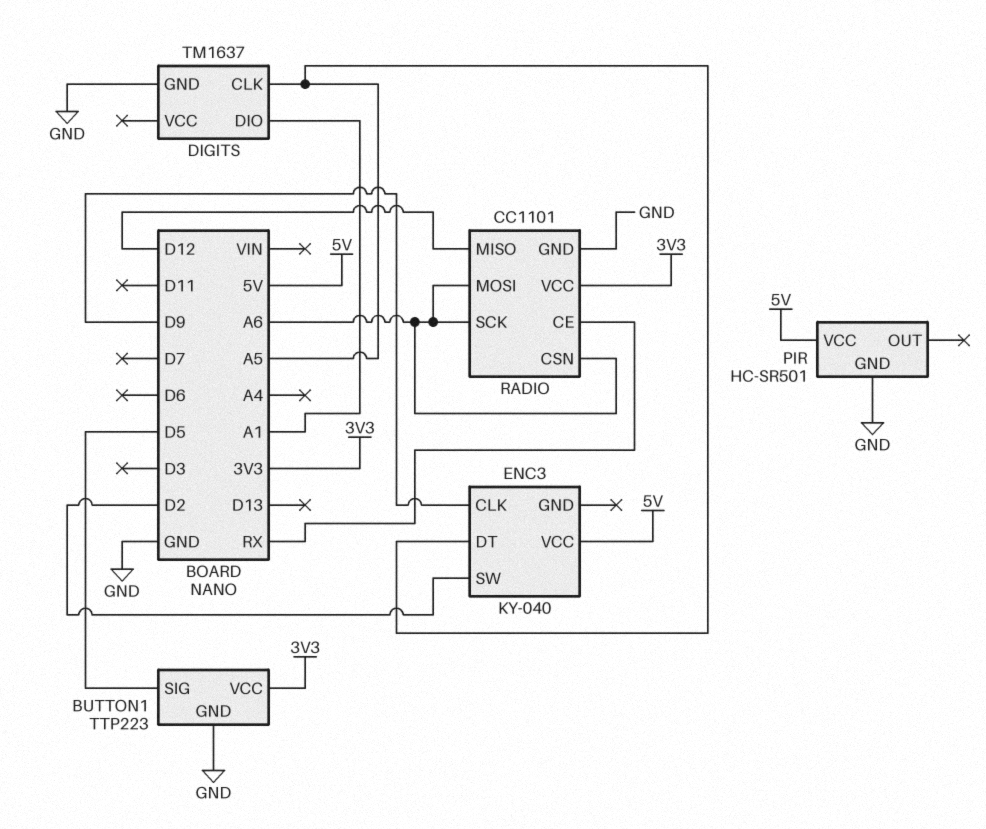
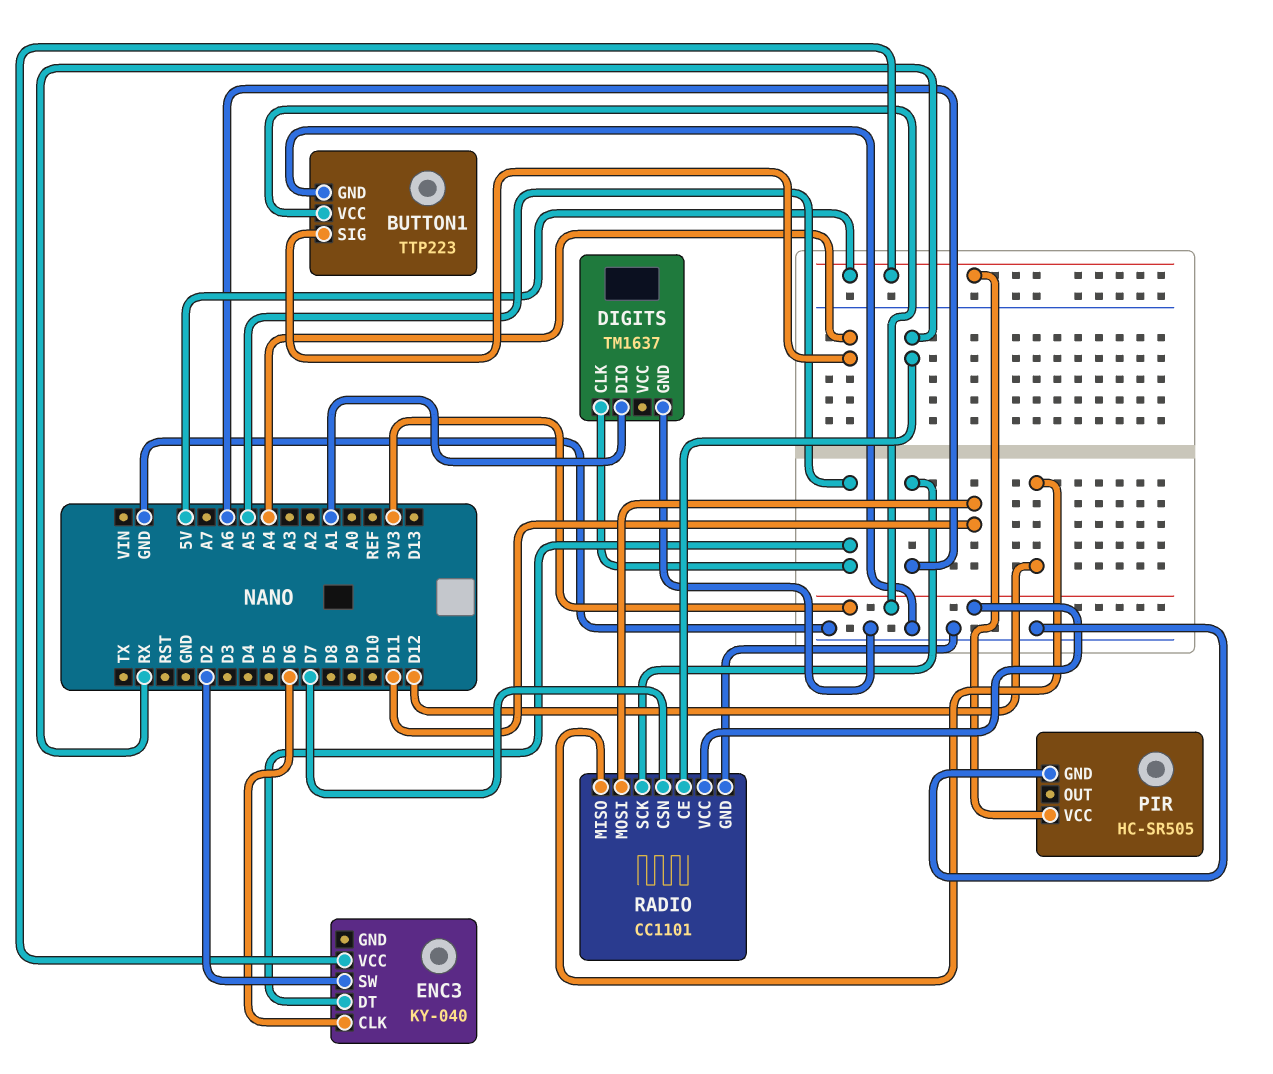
BUTTON1 pin SIG: D5 -> A4
ENC3 pin CLK: D9 -> D6
PIR: HC-SR501 -> HC-SR505
RADIO pin CSN: A6 -> D7
RADIO pin MOSI: A6 -> D11

